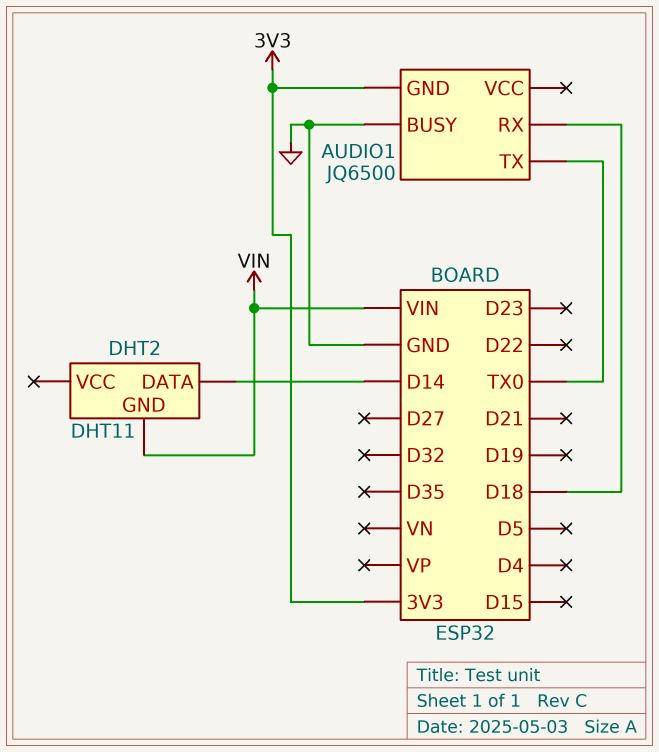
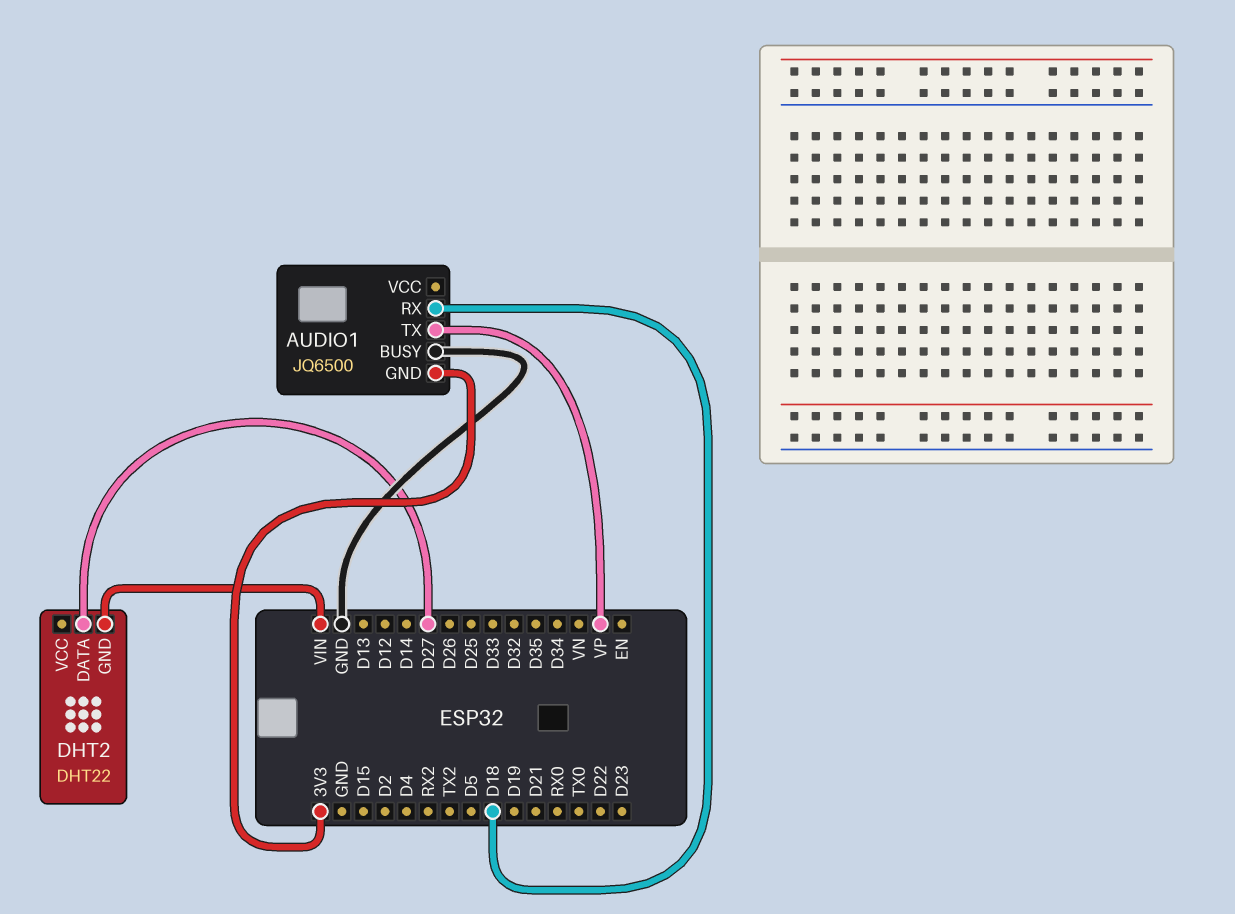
AUDIO1 pin TX: TX0 -> VP
DHT2: DHT11 -> DHT22
DHT2 pin DATA: D14 -> D27

